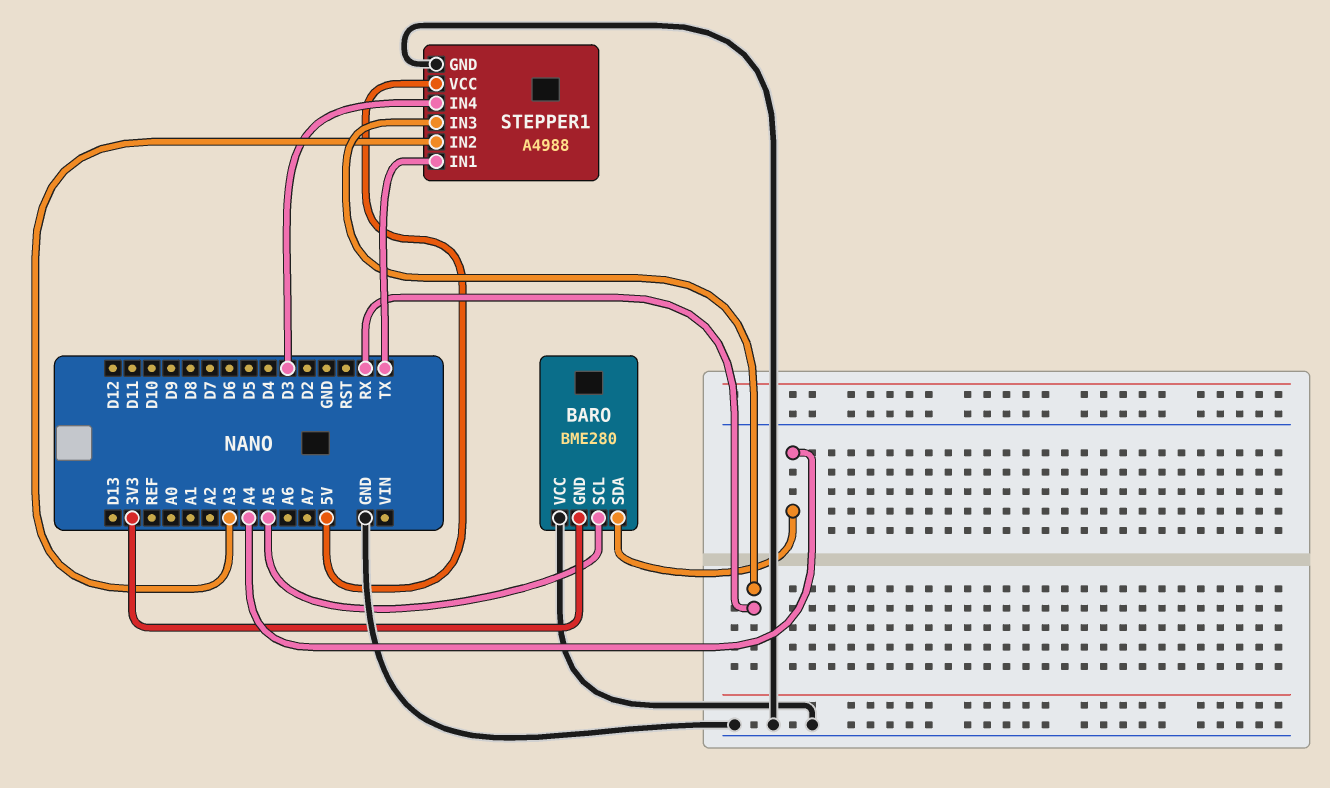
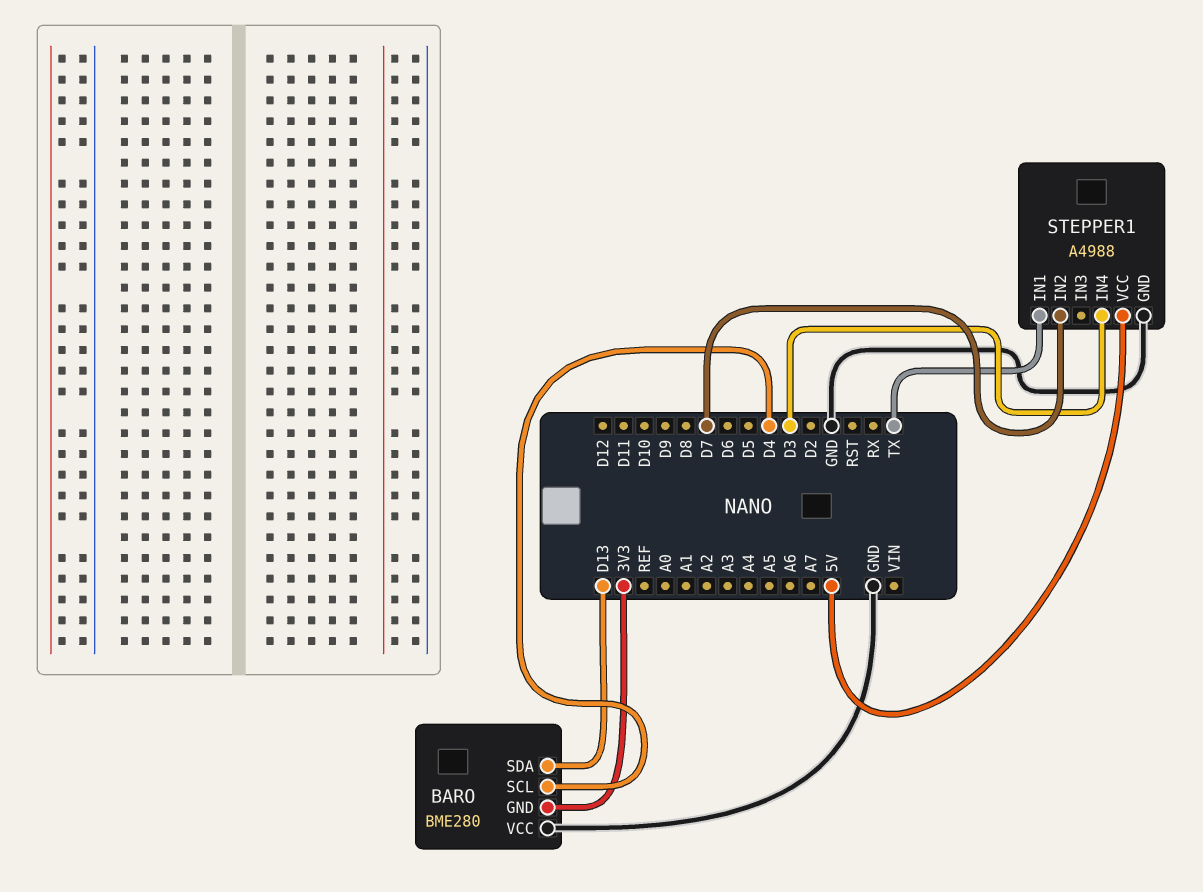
BARO pin SCL: A5 -> D4
BARO pin SDA: A4 -> D13
STEPPER1 pin IN2: A3 -> D7
STEPPER1 pin IN3: RX -> none

